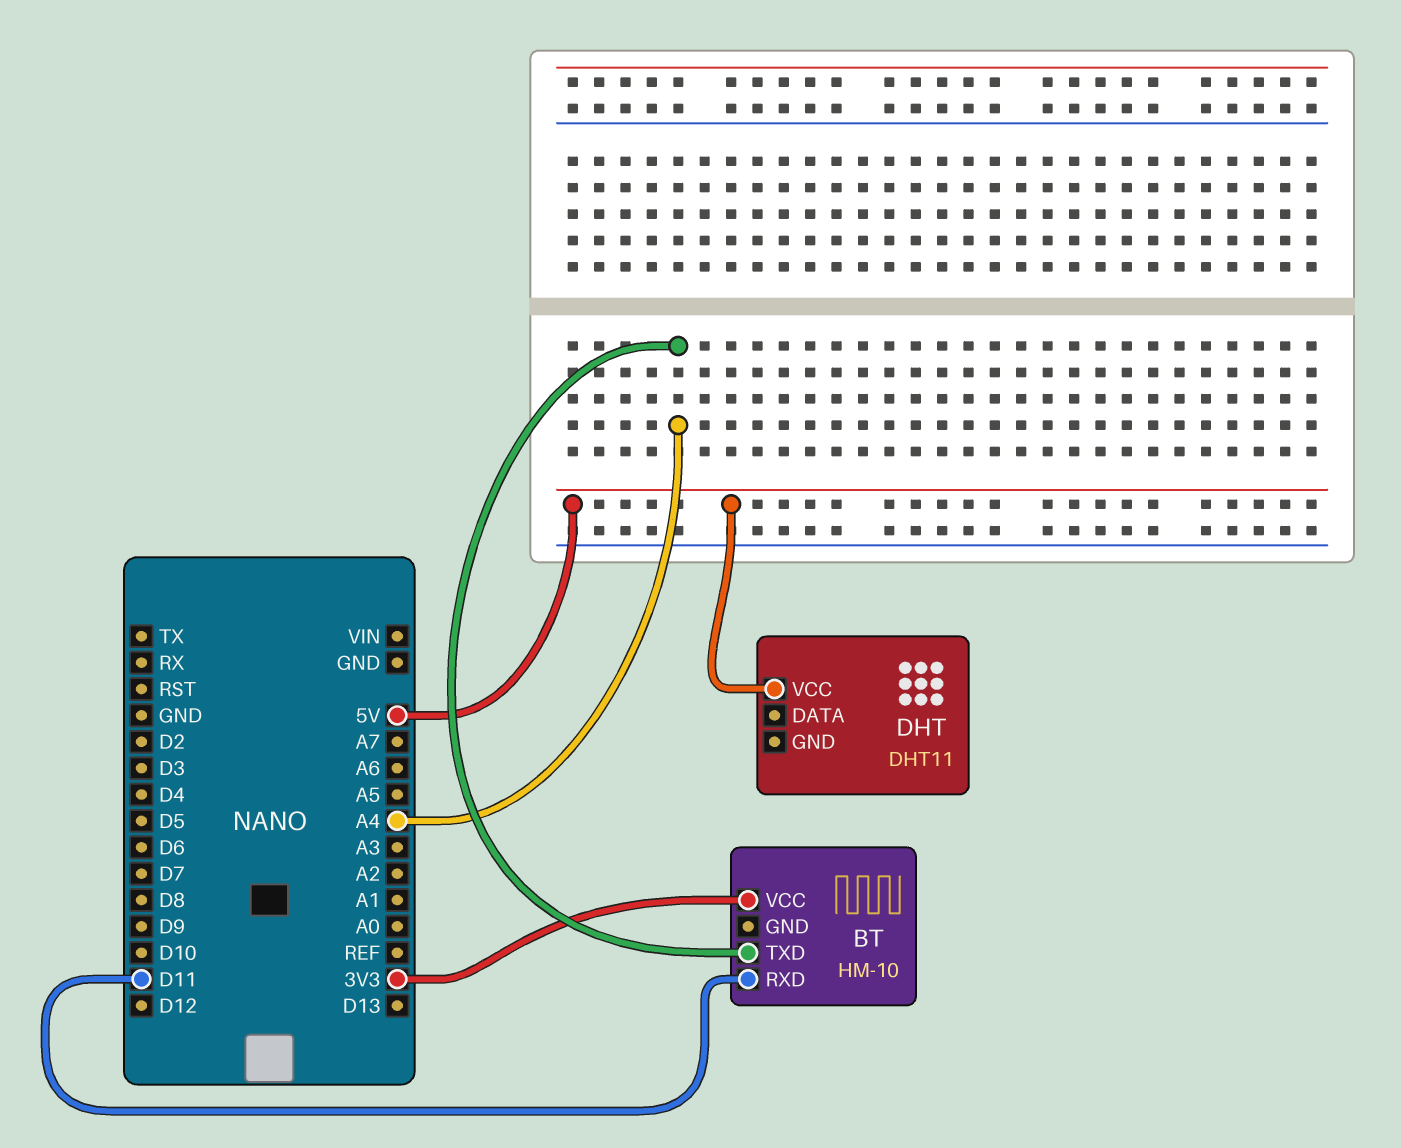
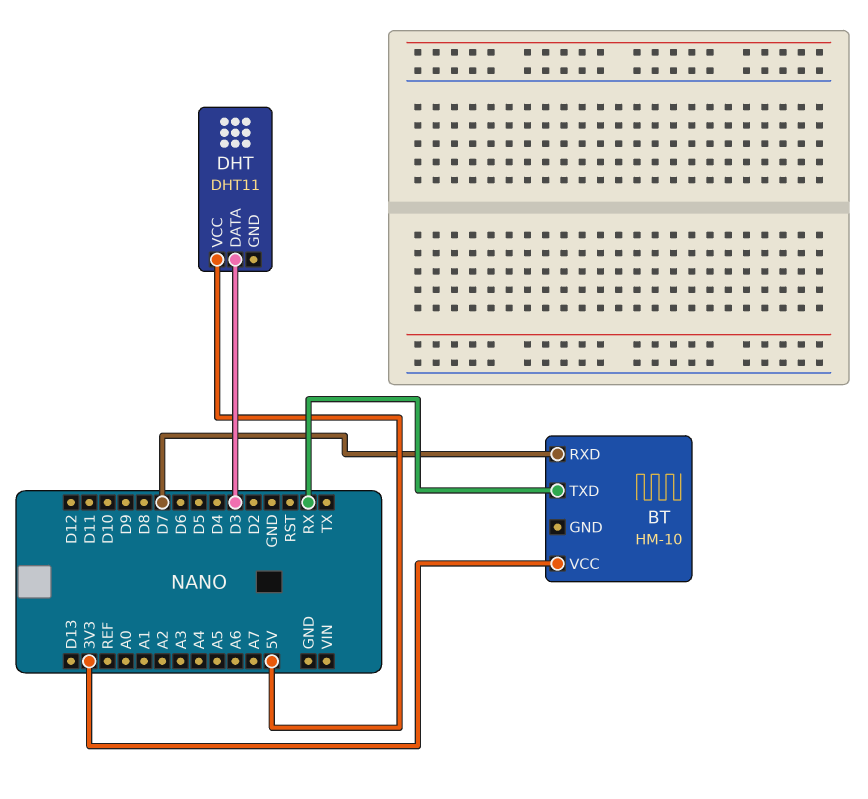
BT pin RXD: D11 -> D7
BT pin TXD: A4 -> RX
DHT pin DATA: none -> D3

